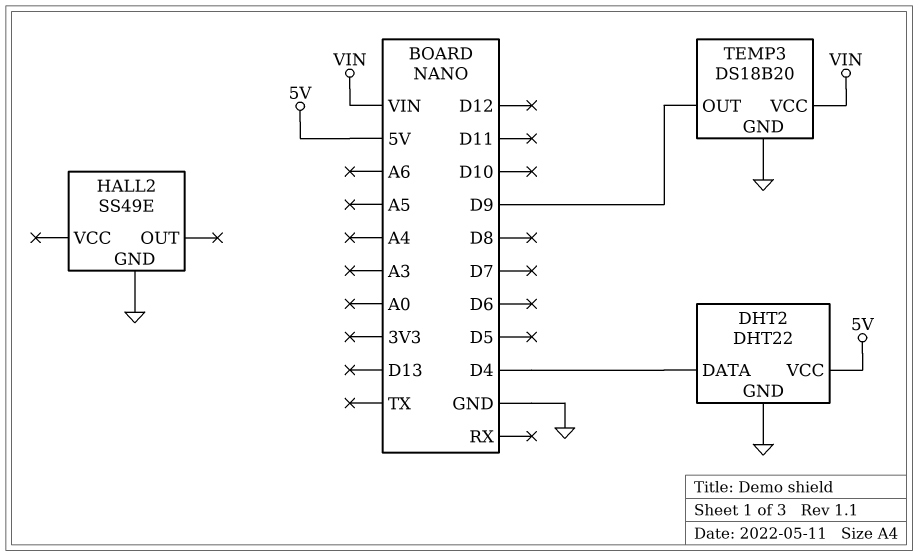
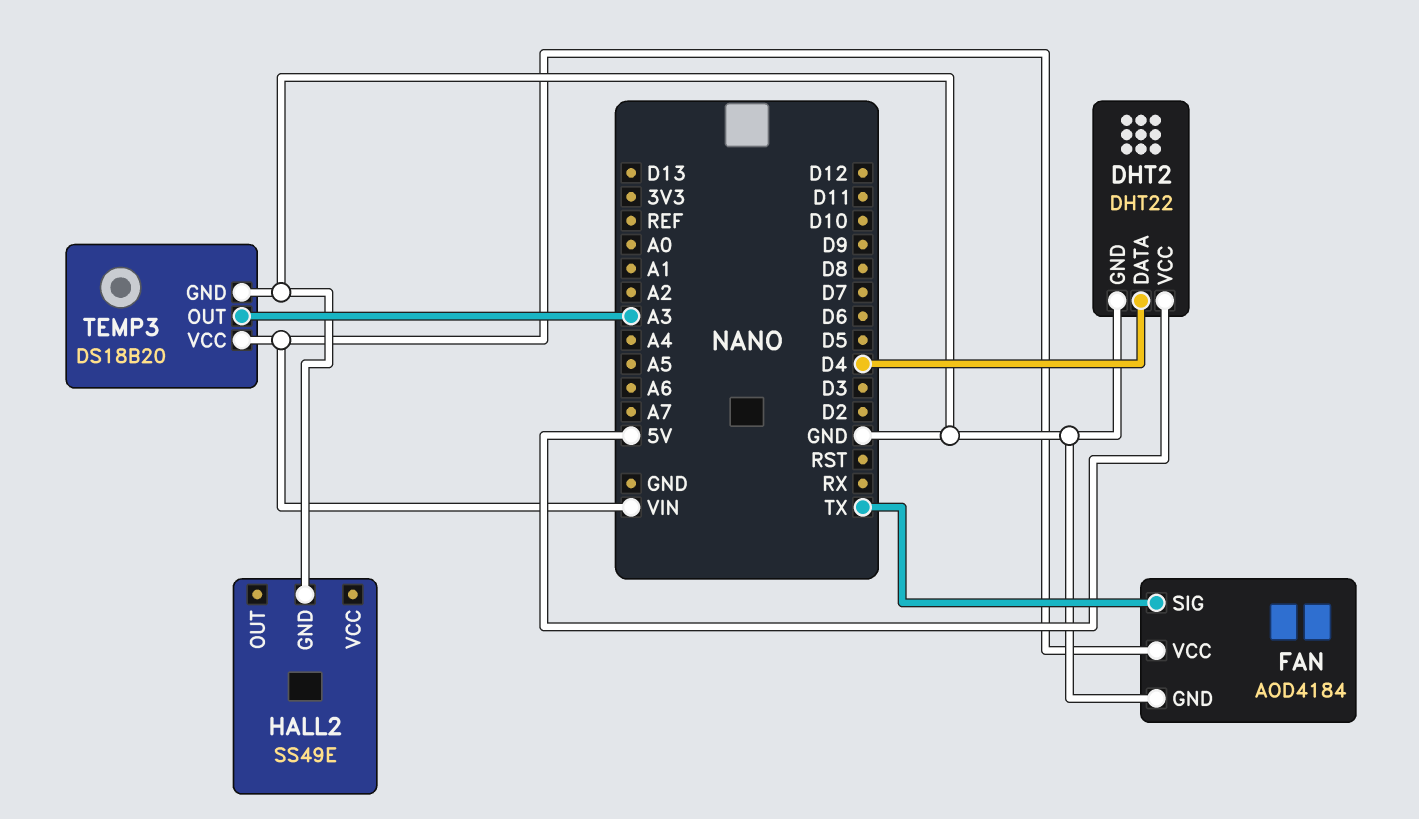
FAN: none -> AOD4184
FAN pin GND: none -> GND
FAN pin SIG: none -> TX
FAN pin VCC: none -> VIN
TEMP3 pin OUT: D9 -> A3

